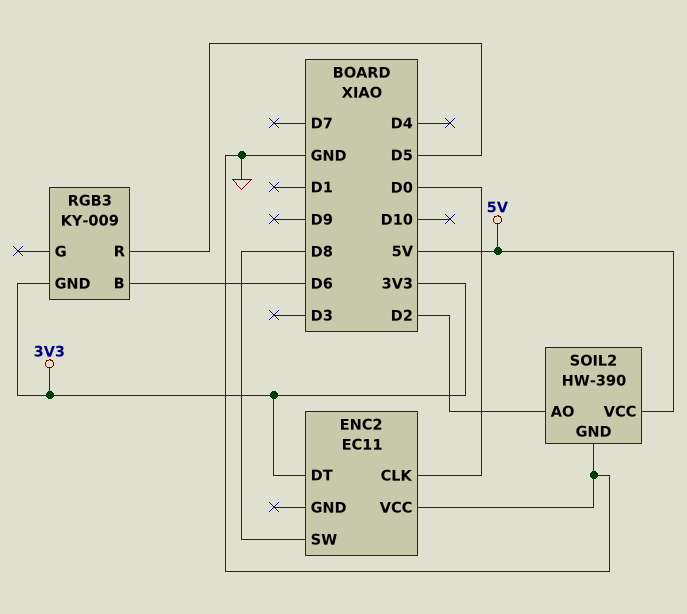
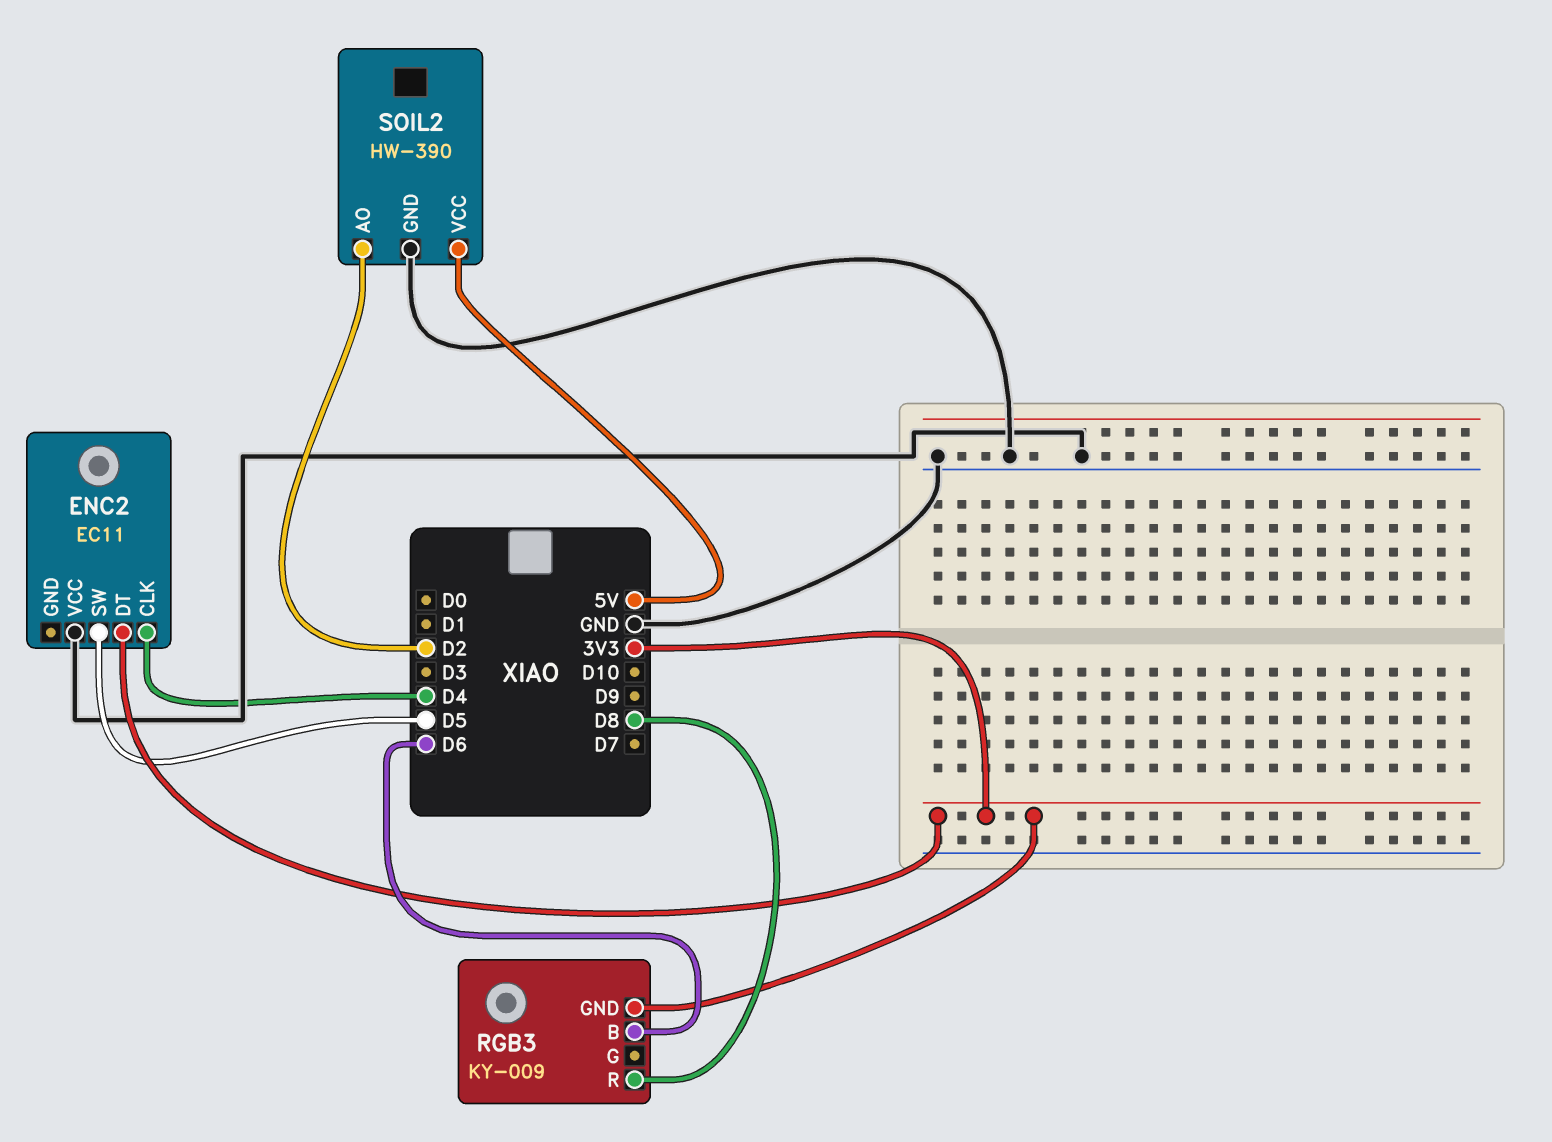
ENC2 pin CLK: D0 -> D4
ENC2 pin SW: D8 -> D5
RGB3 pin R: D5 -> D8

